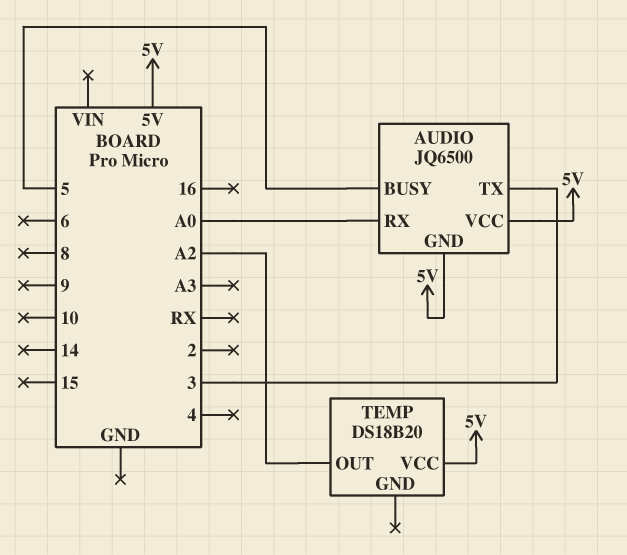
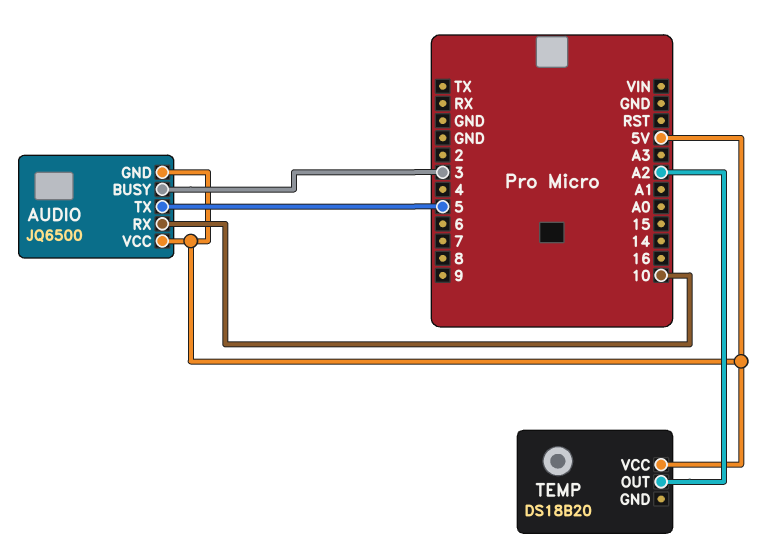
AUDIO pin BUSY: 5 -> 3
AUDIO pin RX: A0 -> 10
AUDIO pin TX: 3 -> 5

